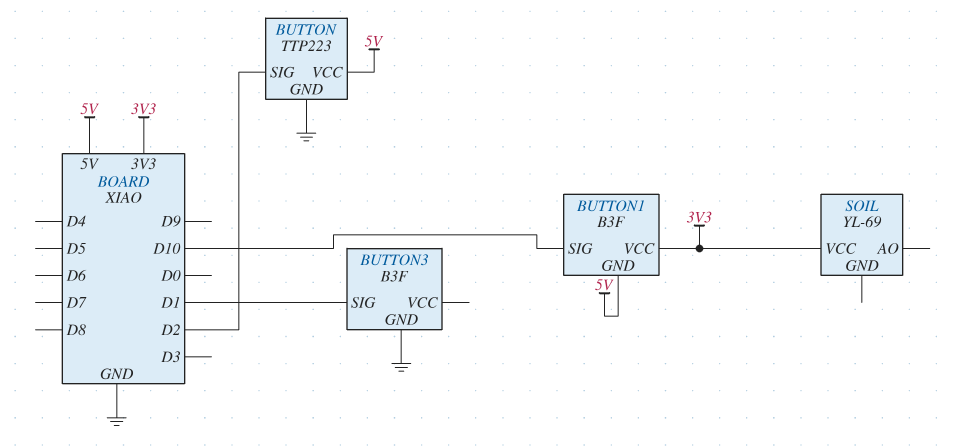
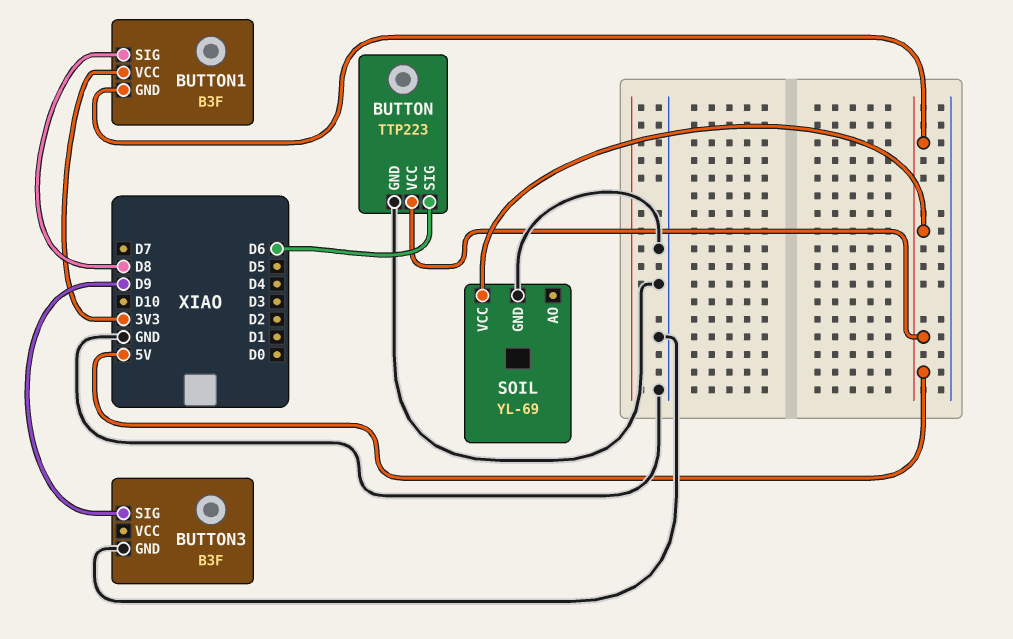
BUTTON pin SIG: D2 -> D6
BUTTON1 pin SIG: D10 -> D8
BUTTON3 pin SIG: D1 -> D9
SOIL pin GND: none -> GND
SOIL pin VCC: 3V3 -> 5V

